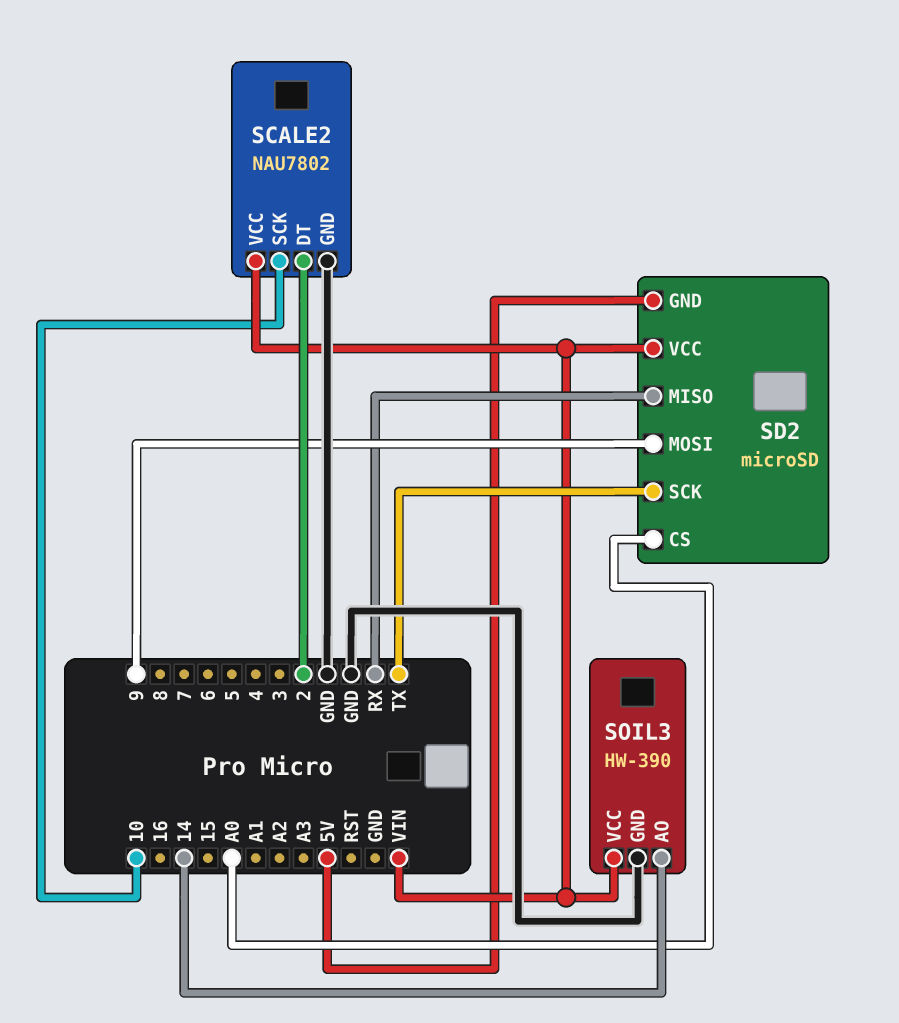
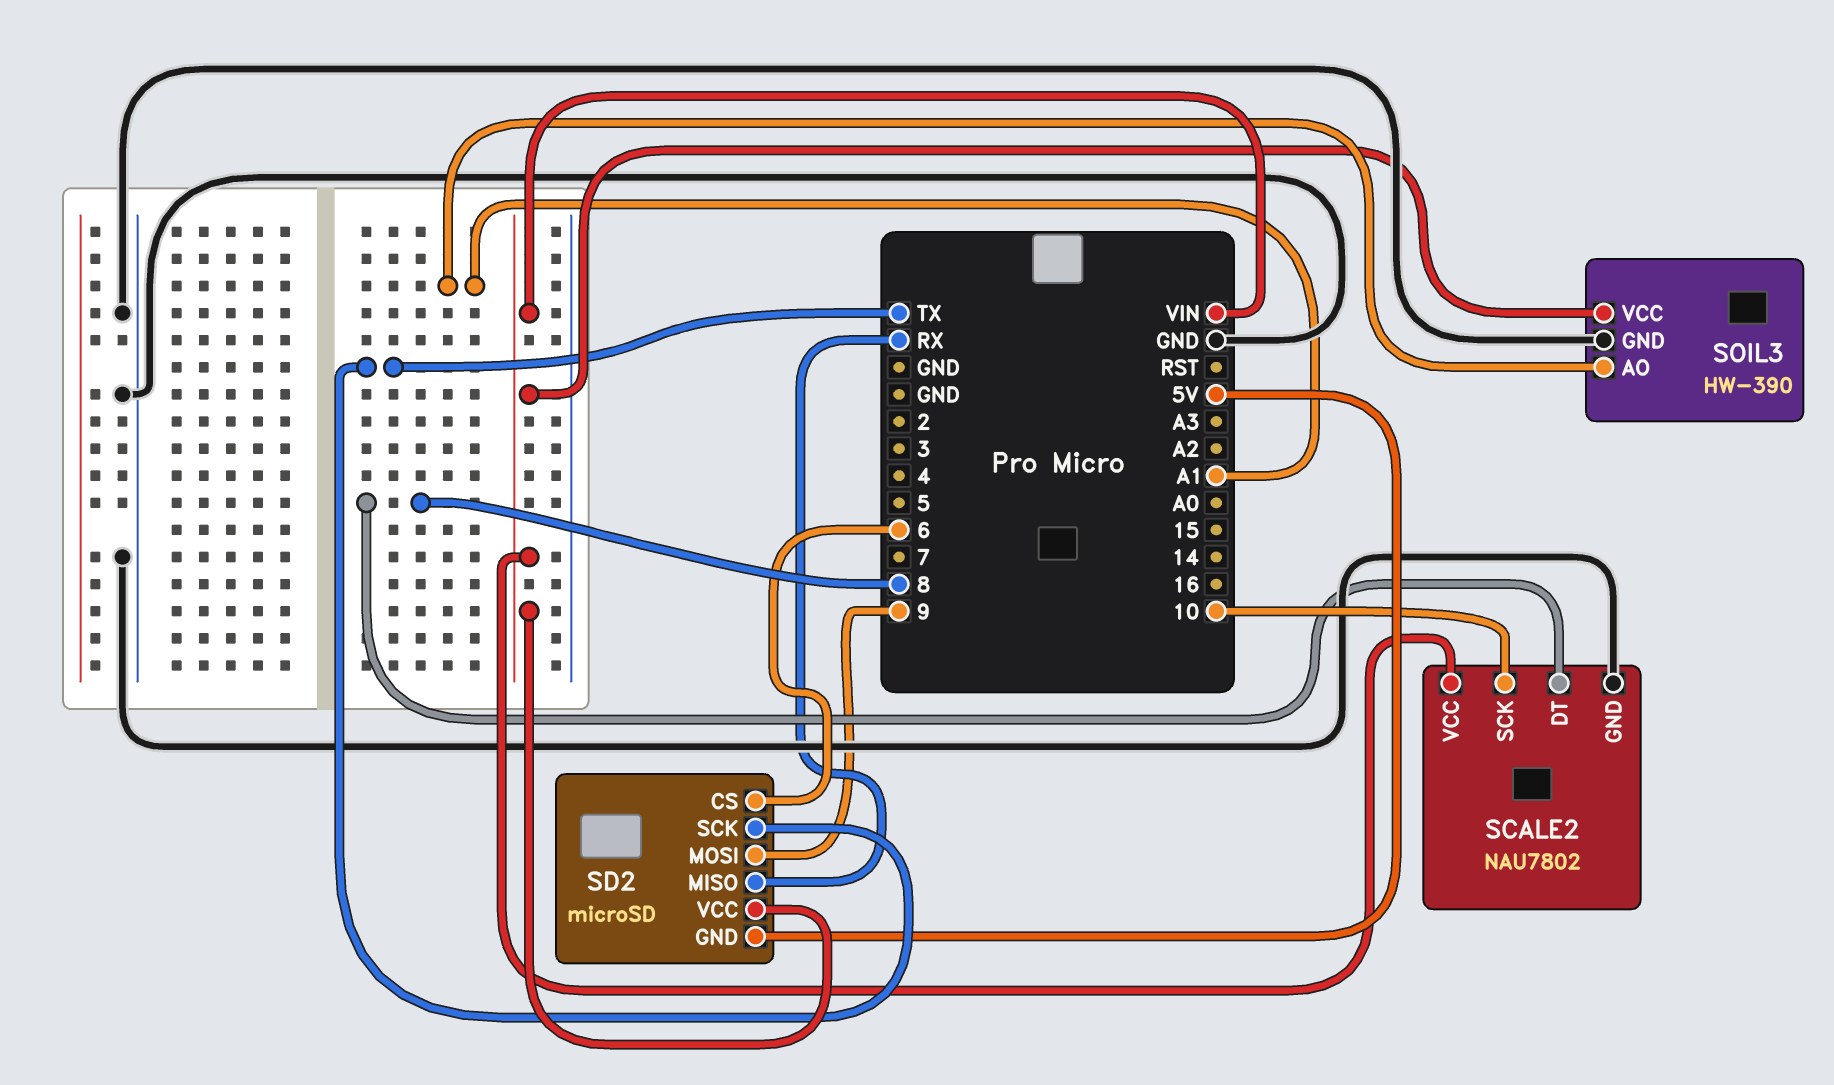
SCALE2 pin DT: 2 -> 8
SD2 pin CS: A0 -> 6
SOIL3 pin AO: 14 -> A1

